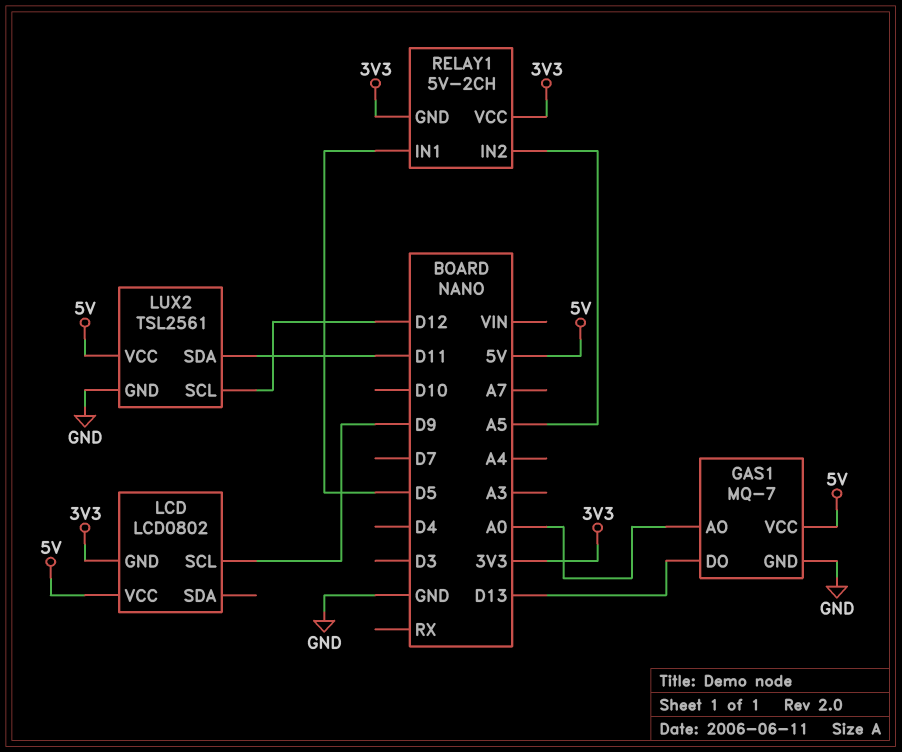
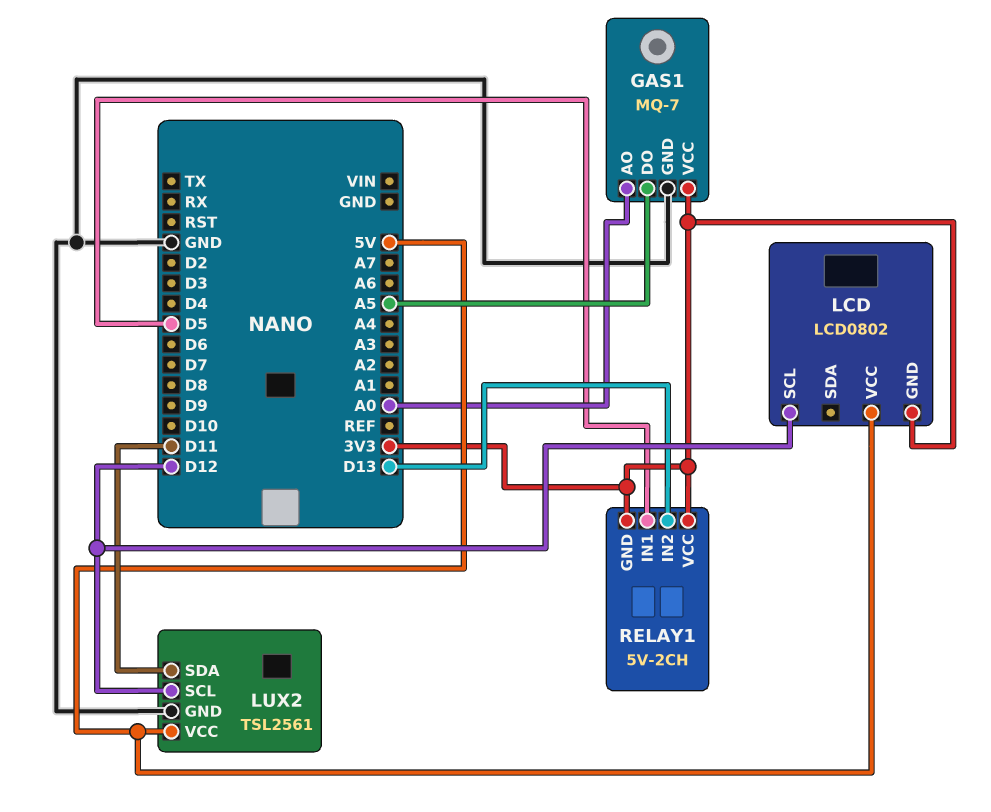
GAS1 pin DO: D13 -> A5
GAS1 pin VCC: 5V -> 3V3
LCD pin SCL: D9 -> D12
RELAY1 pin IN2: A5 -> D13

